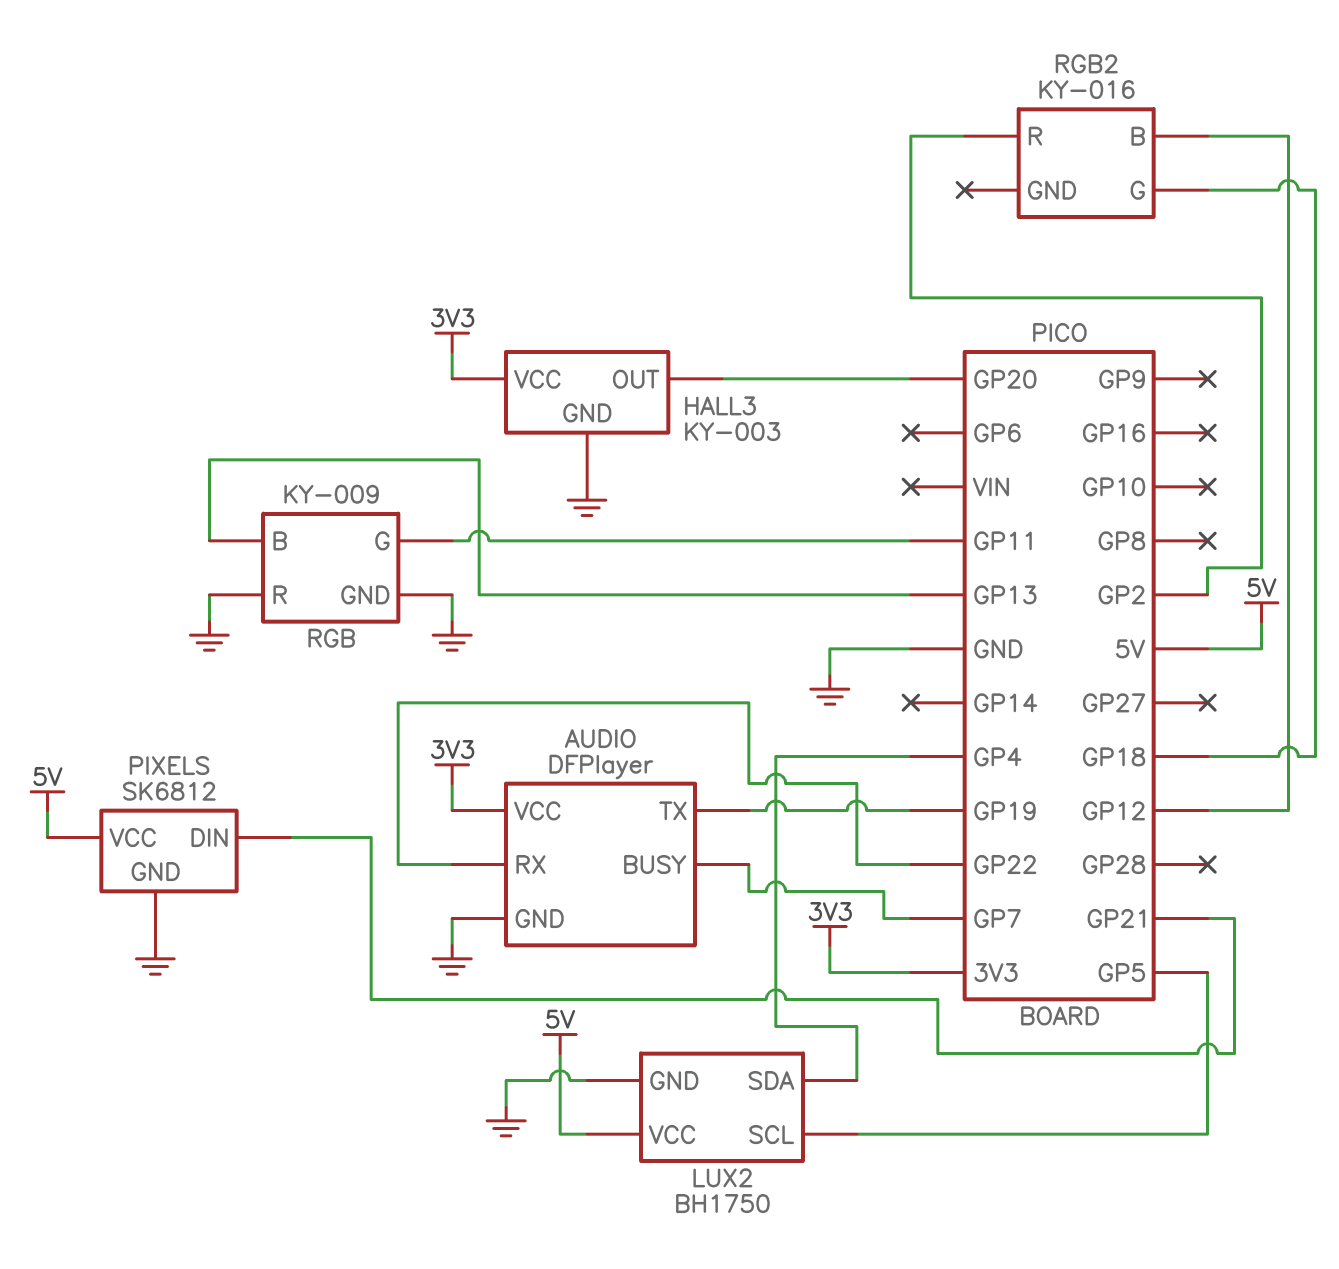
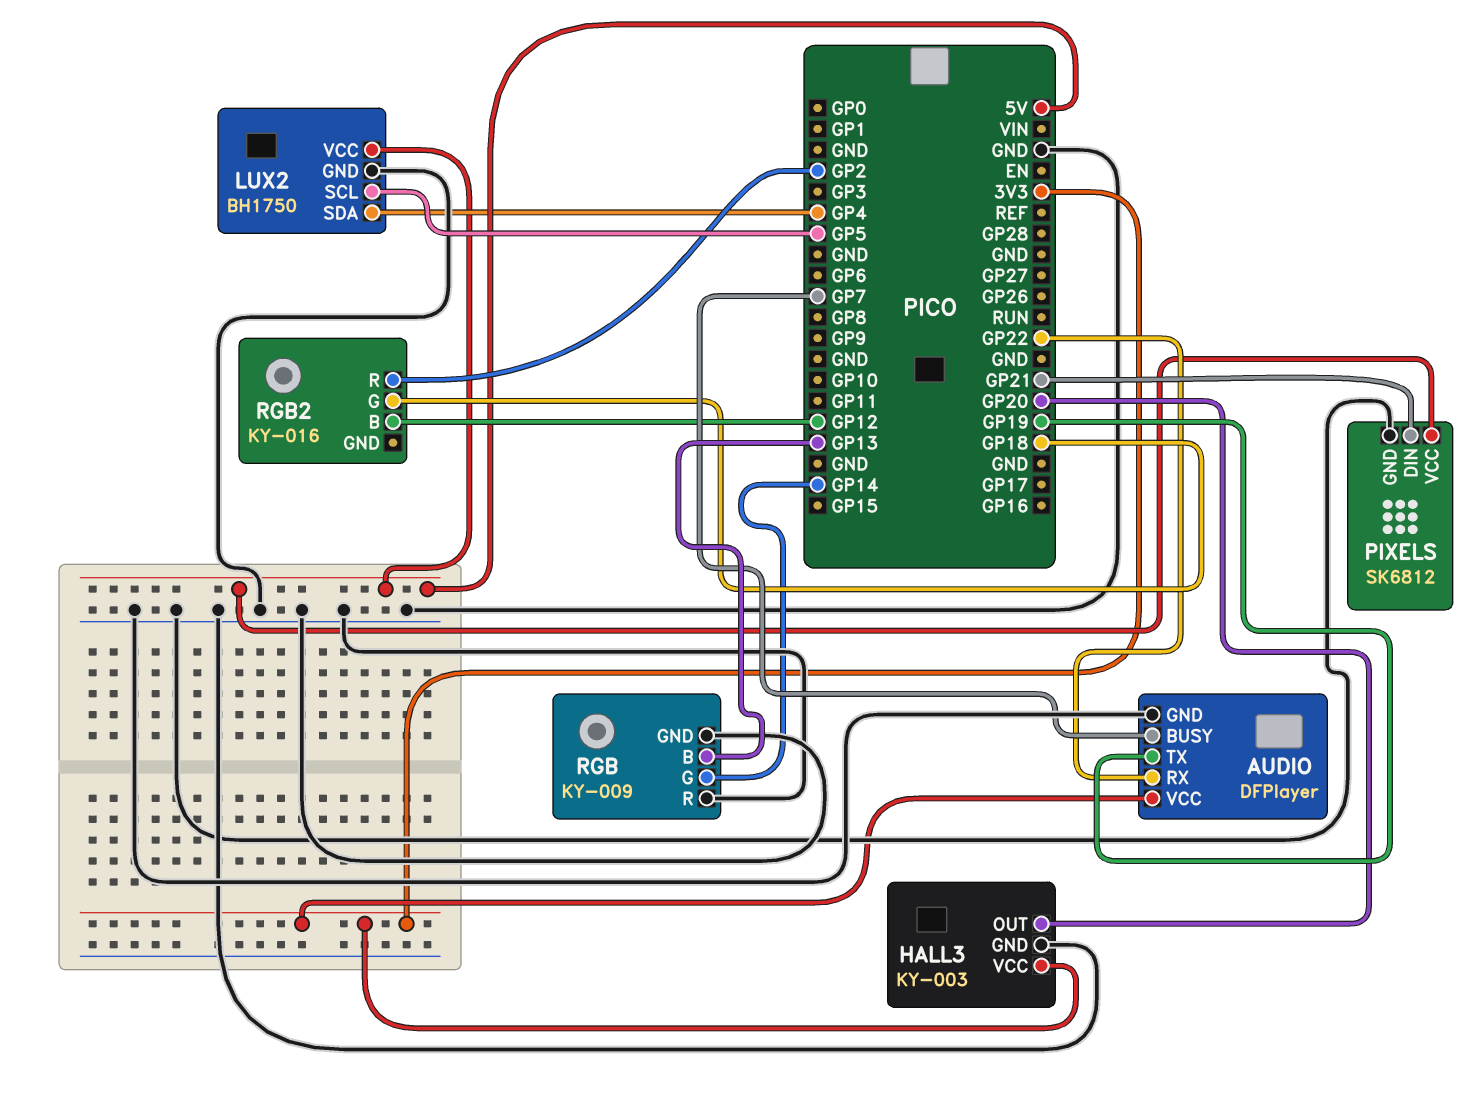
RGB pin G: GP11 -> GP14

